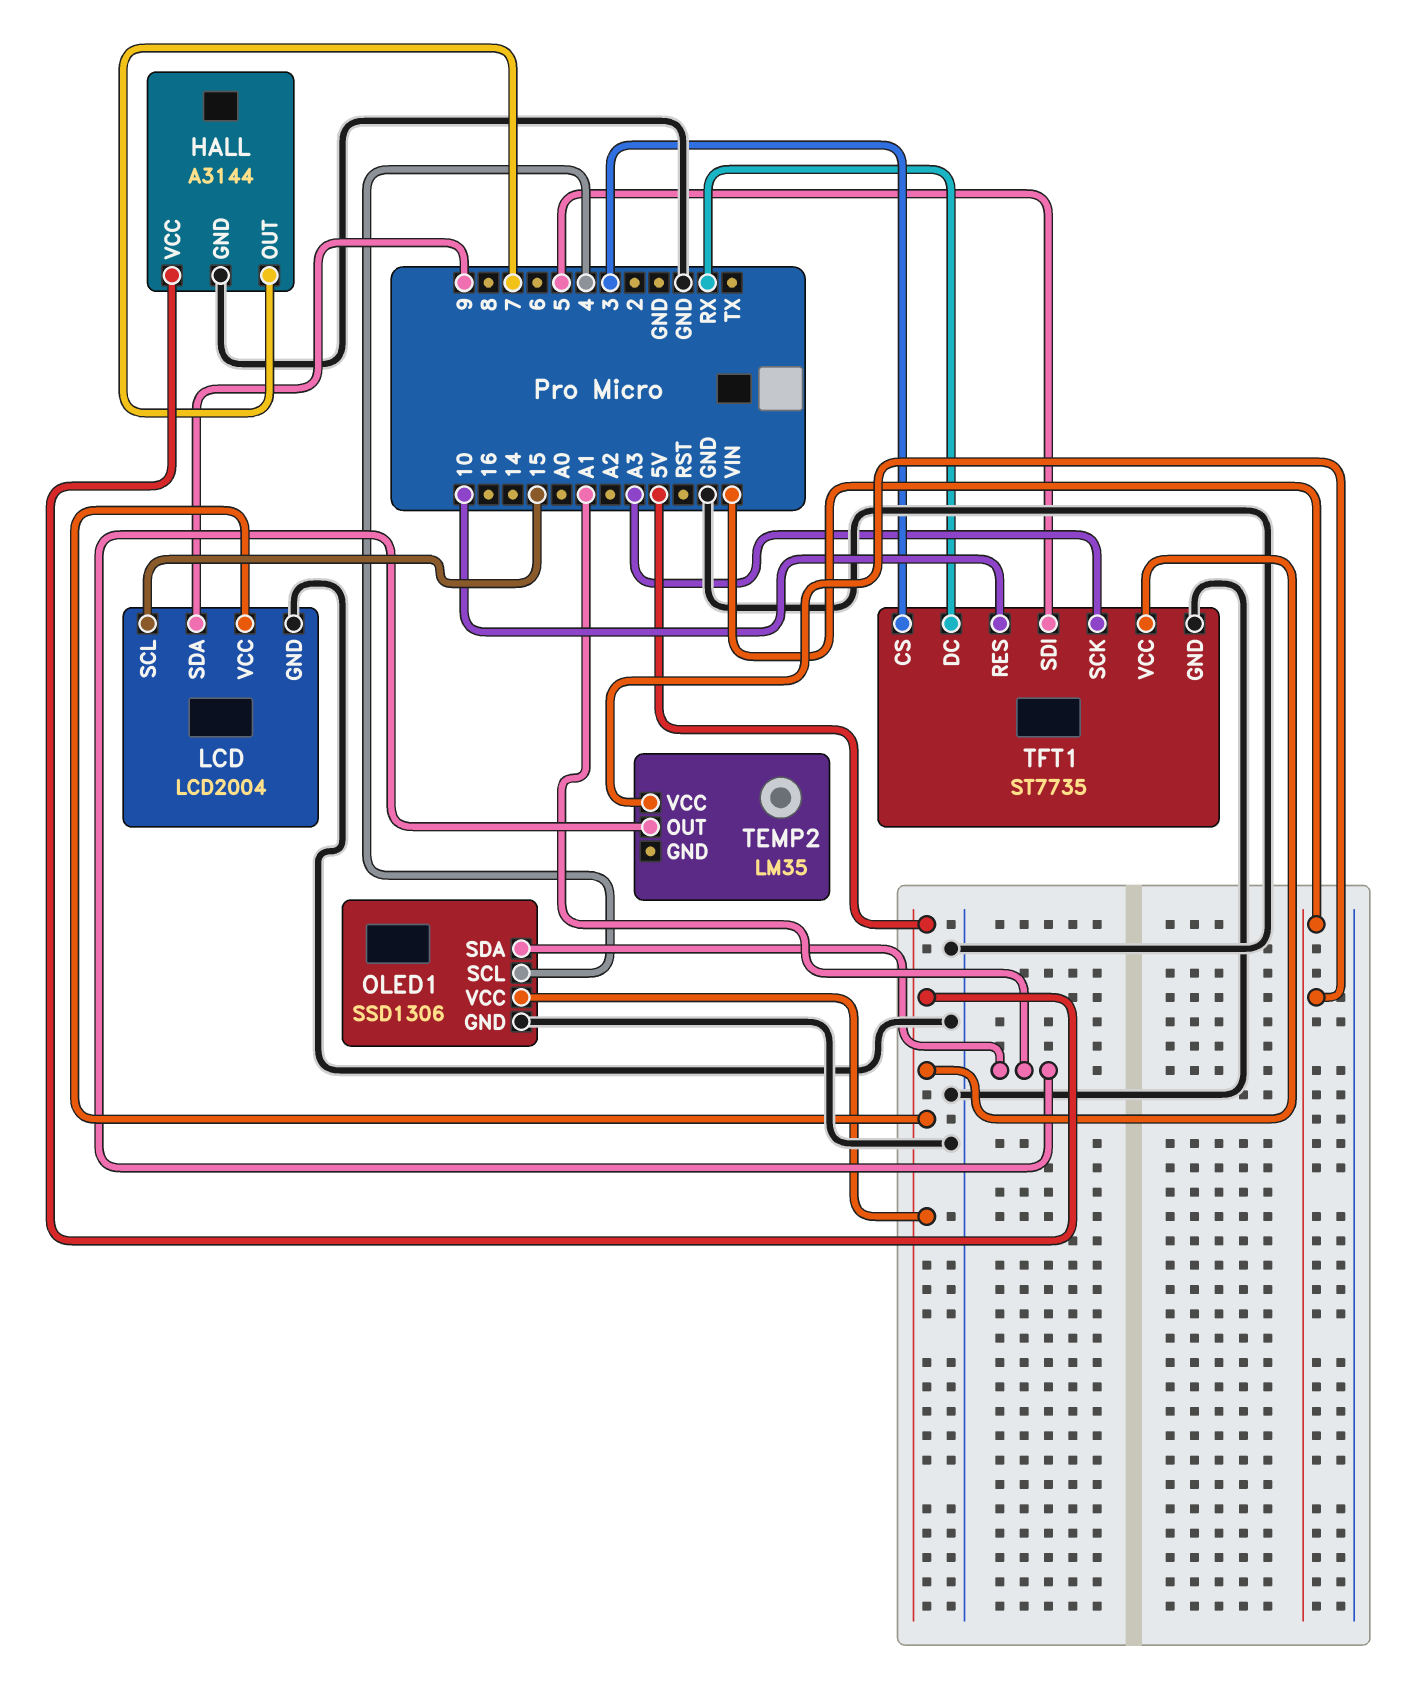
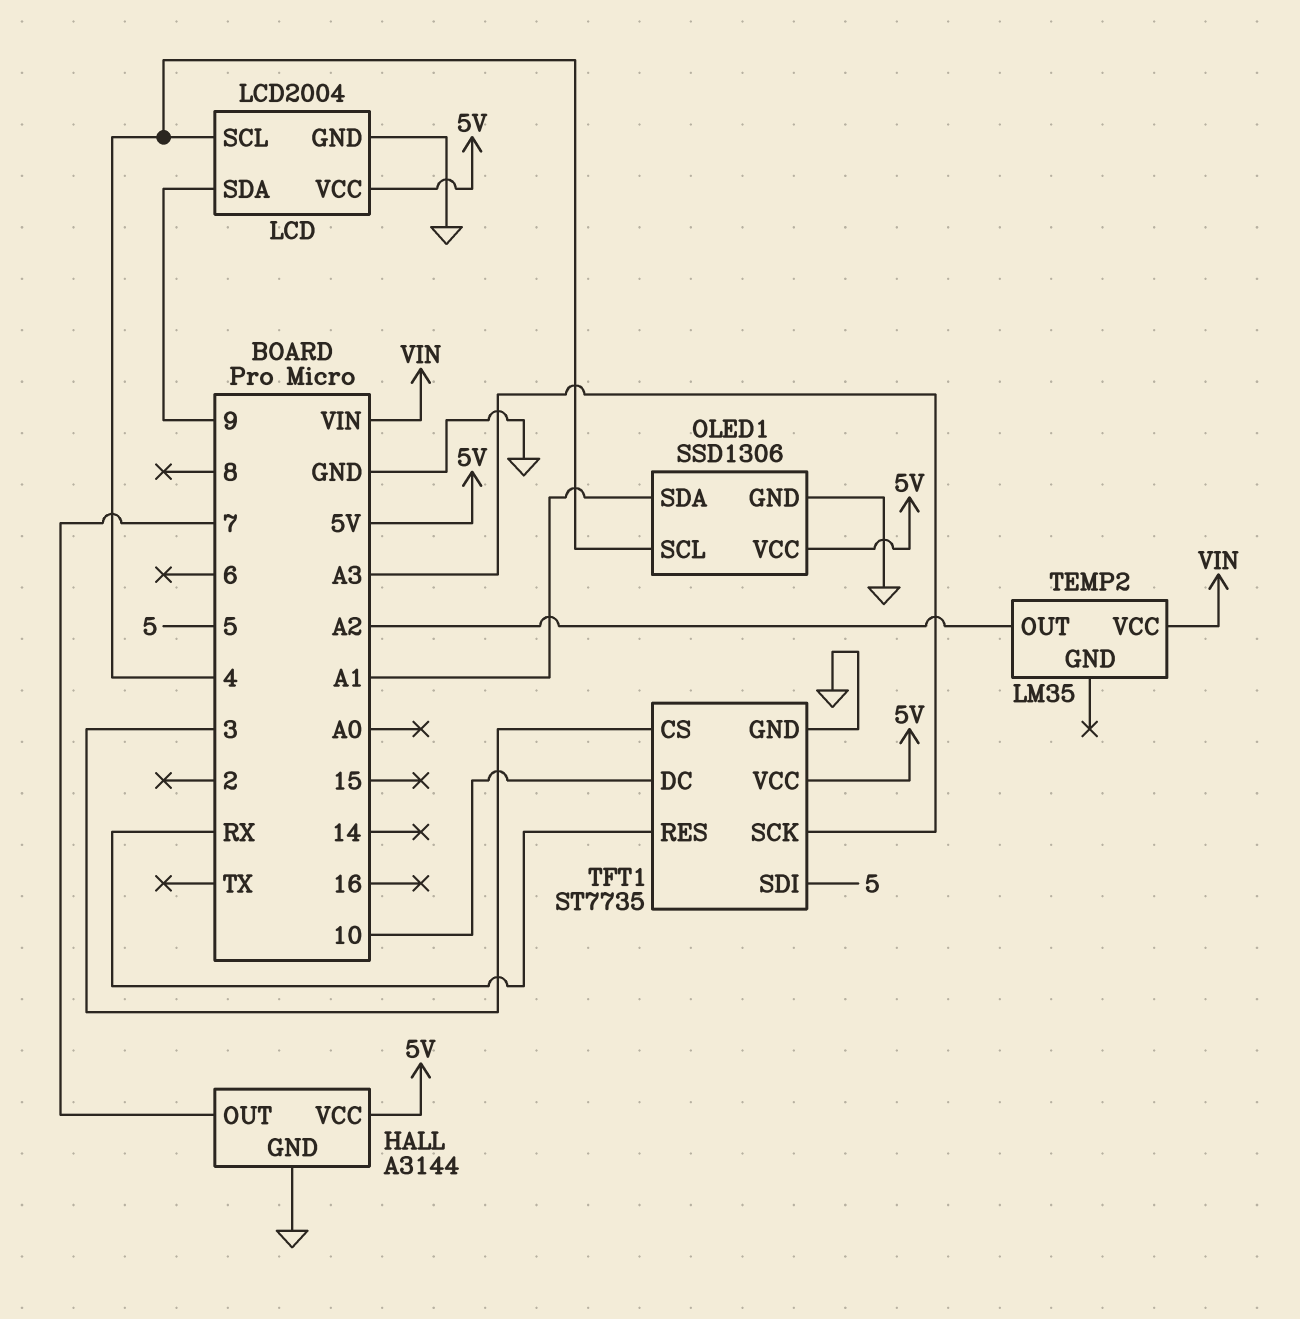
LCD pin SCL: 15 -> 4
TEMP2 pin OUT: A1 -> A2
TFT1 pin DC: RX -> 10
TFT1 pin RES: 10 -> RX

